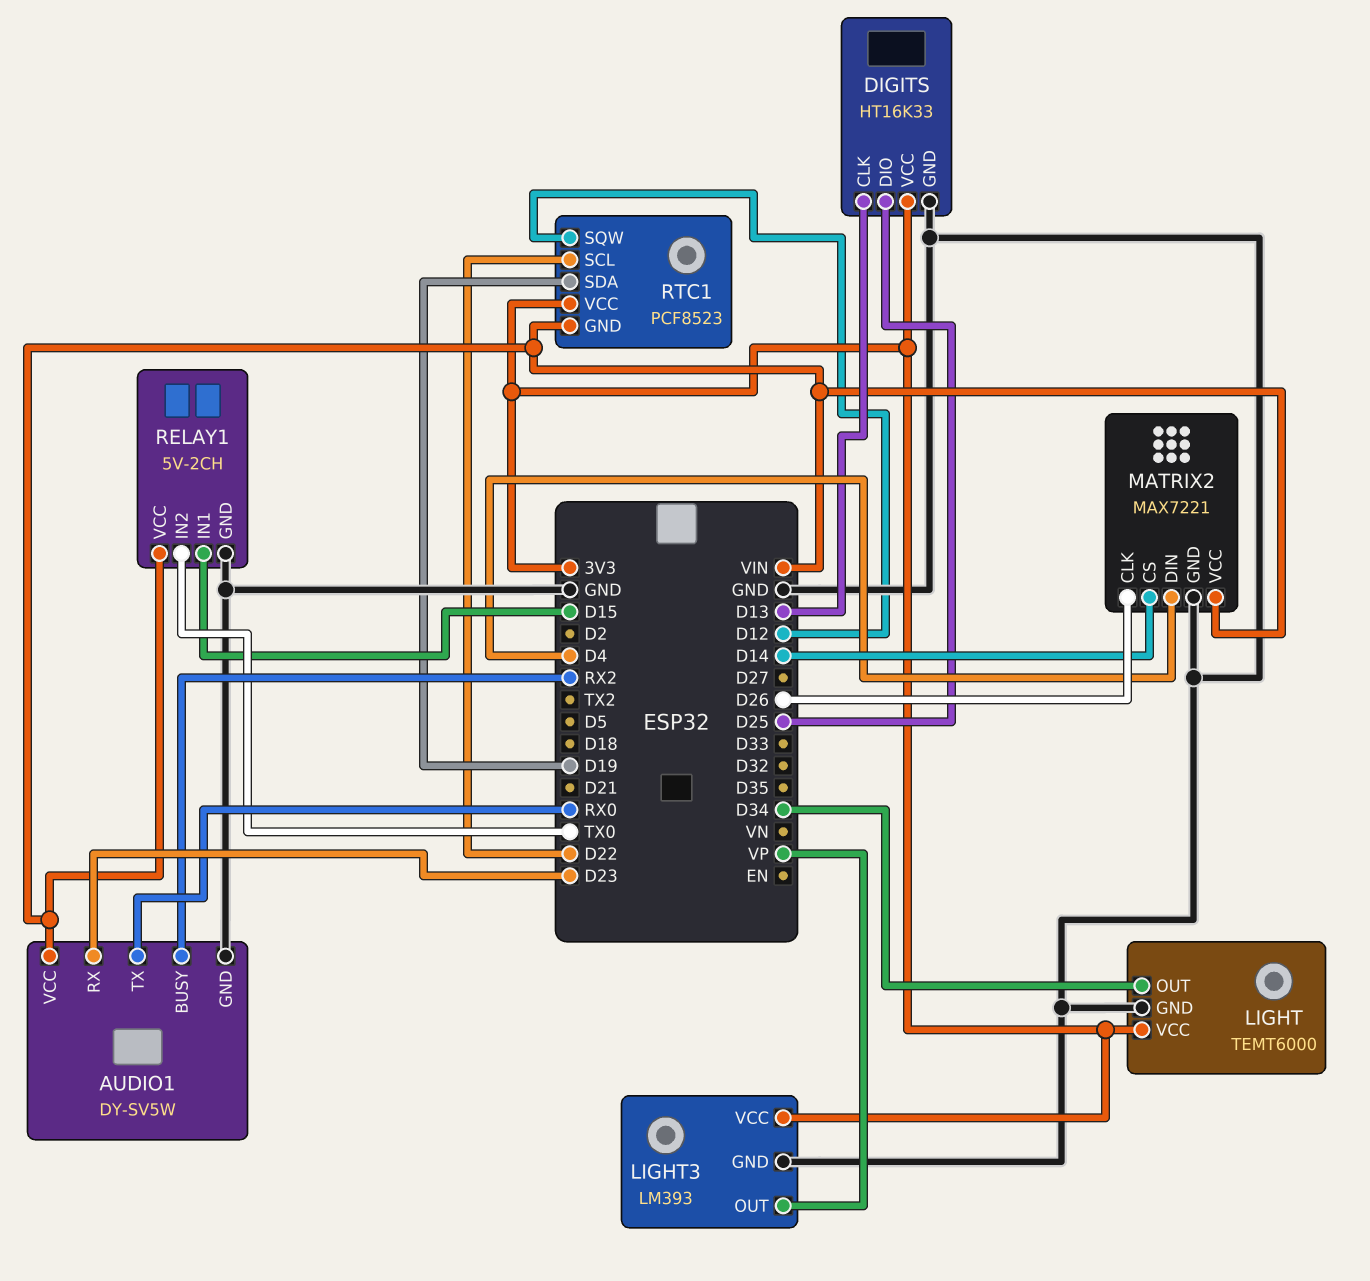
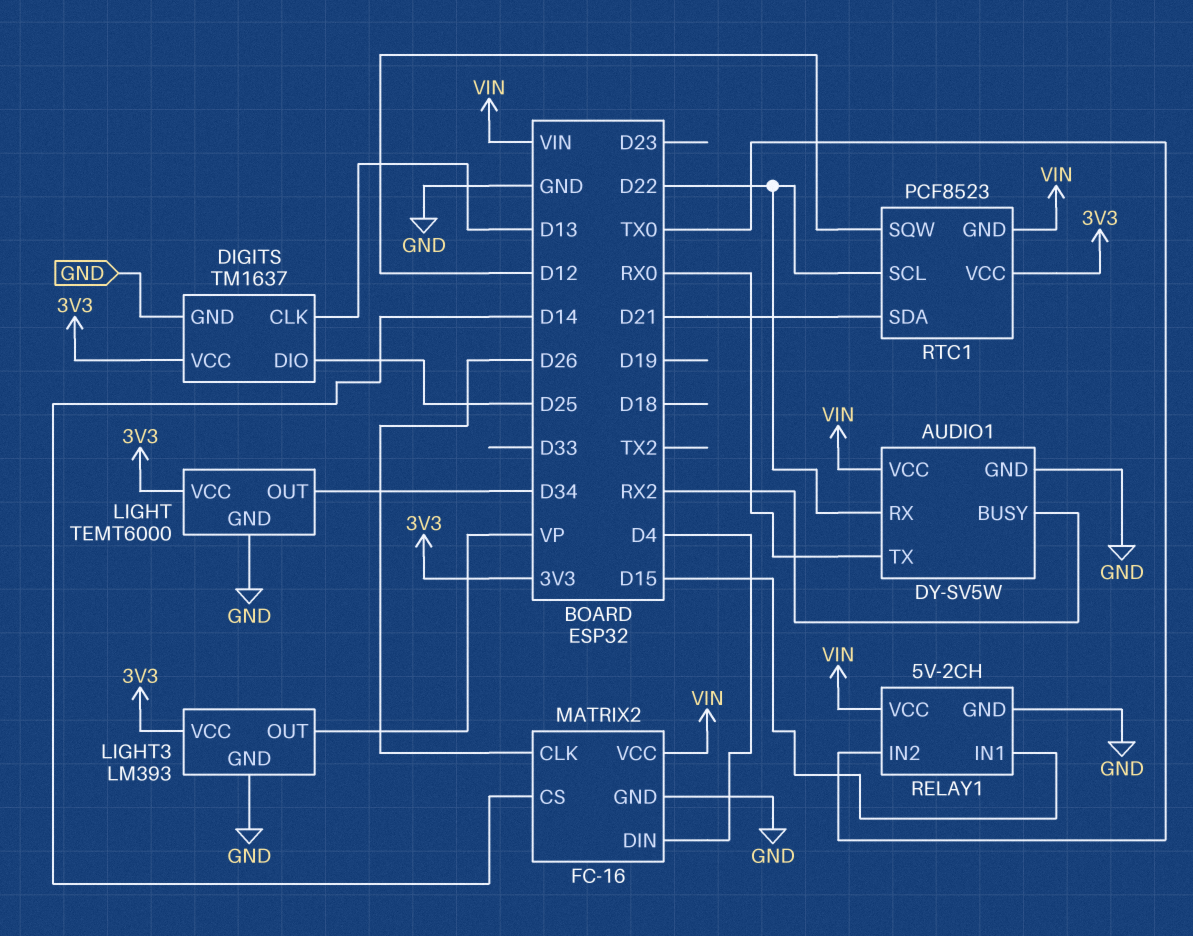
AUDIO1 pin RX: D23 -> D22
DIGITS: HT16K33 -> TM1637
MATRIX2: MAX7221 -> FC-16
RTC1 pin SDA: D19 -> D21

